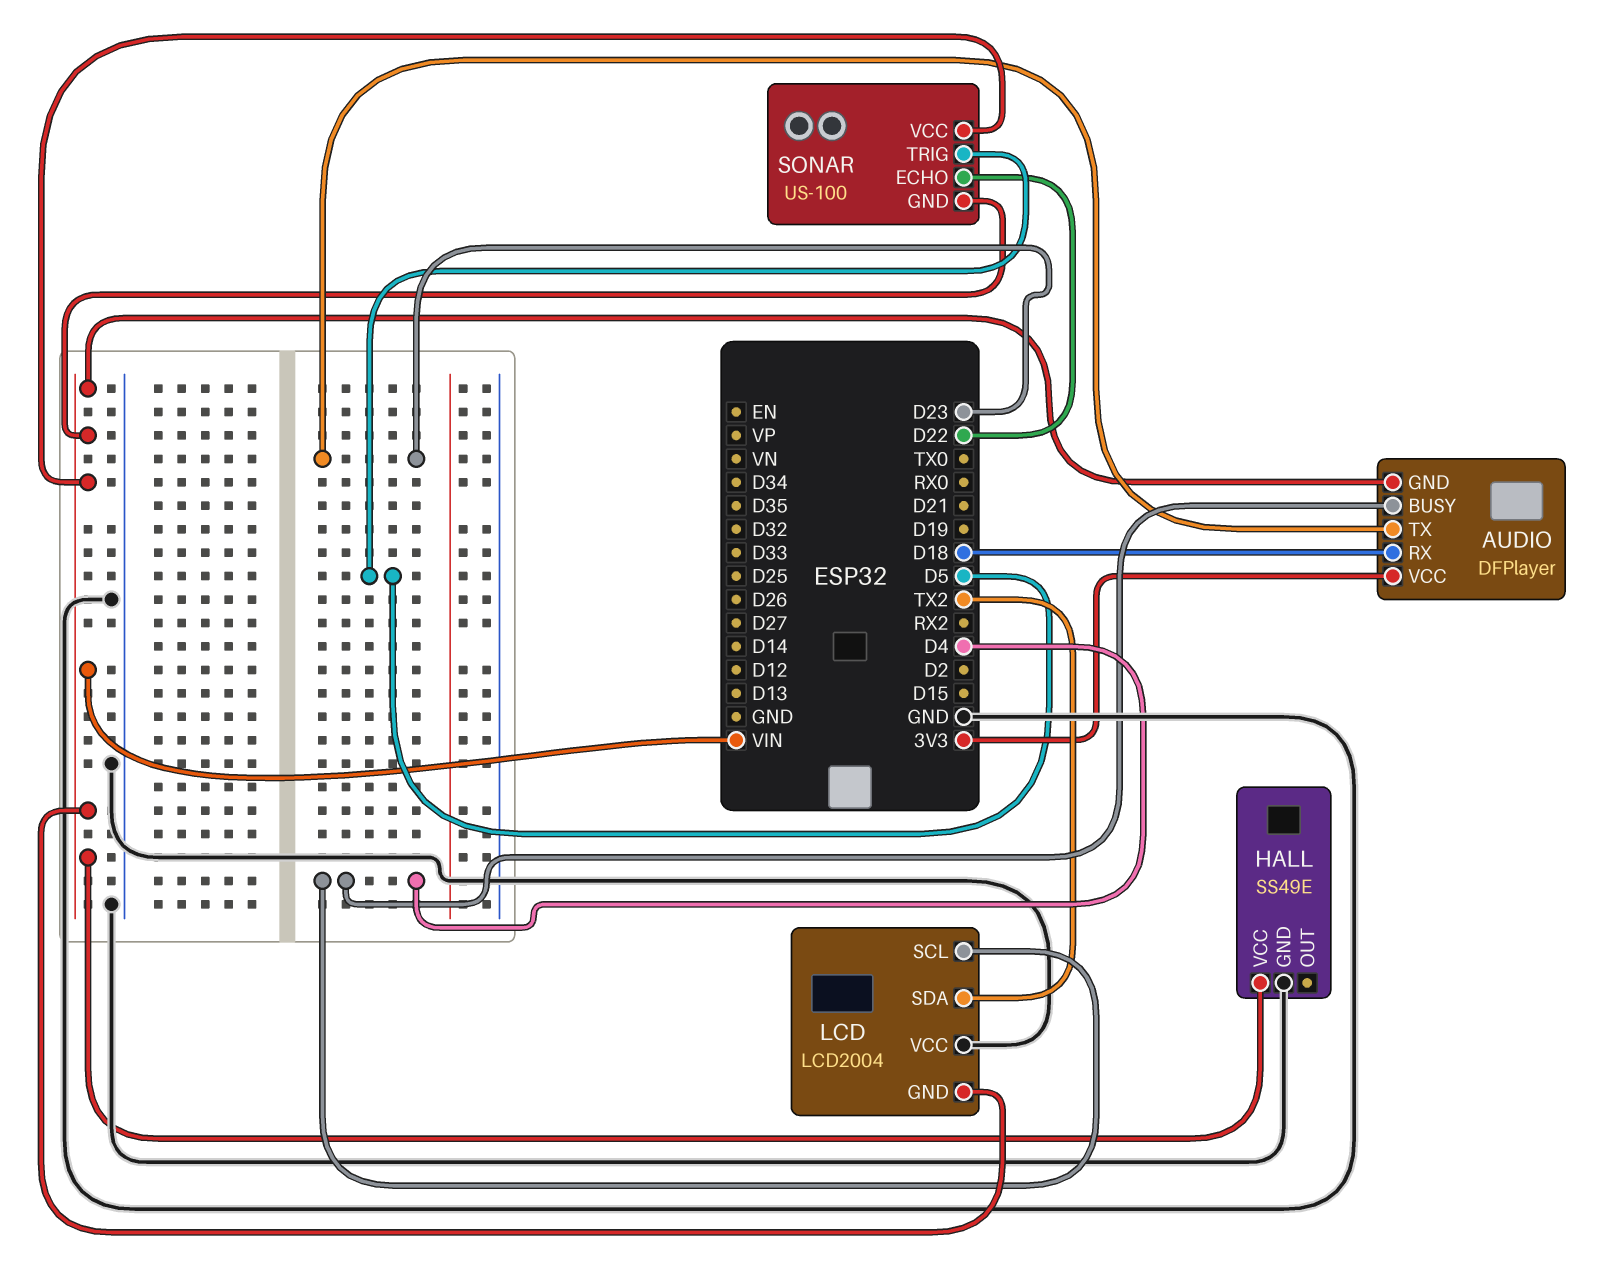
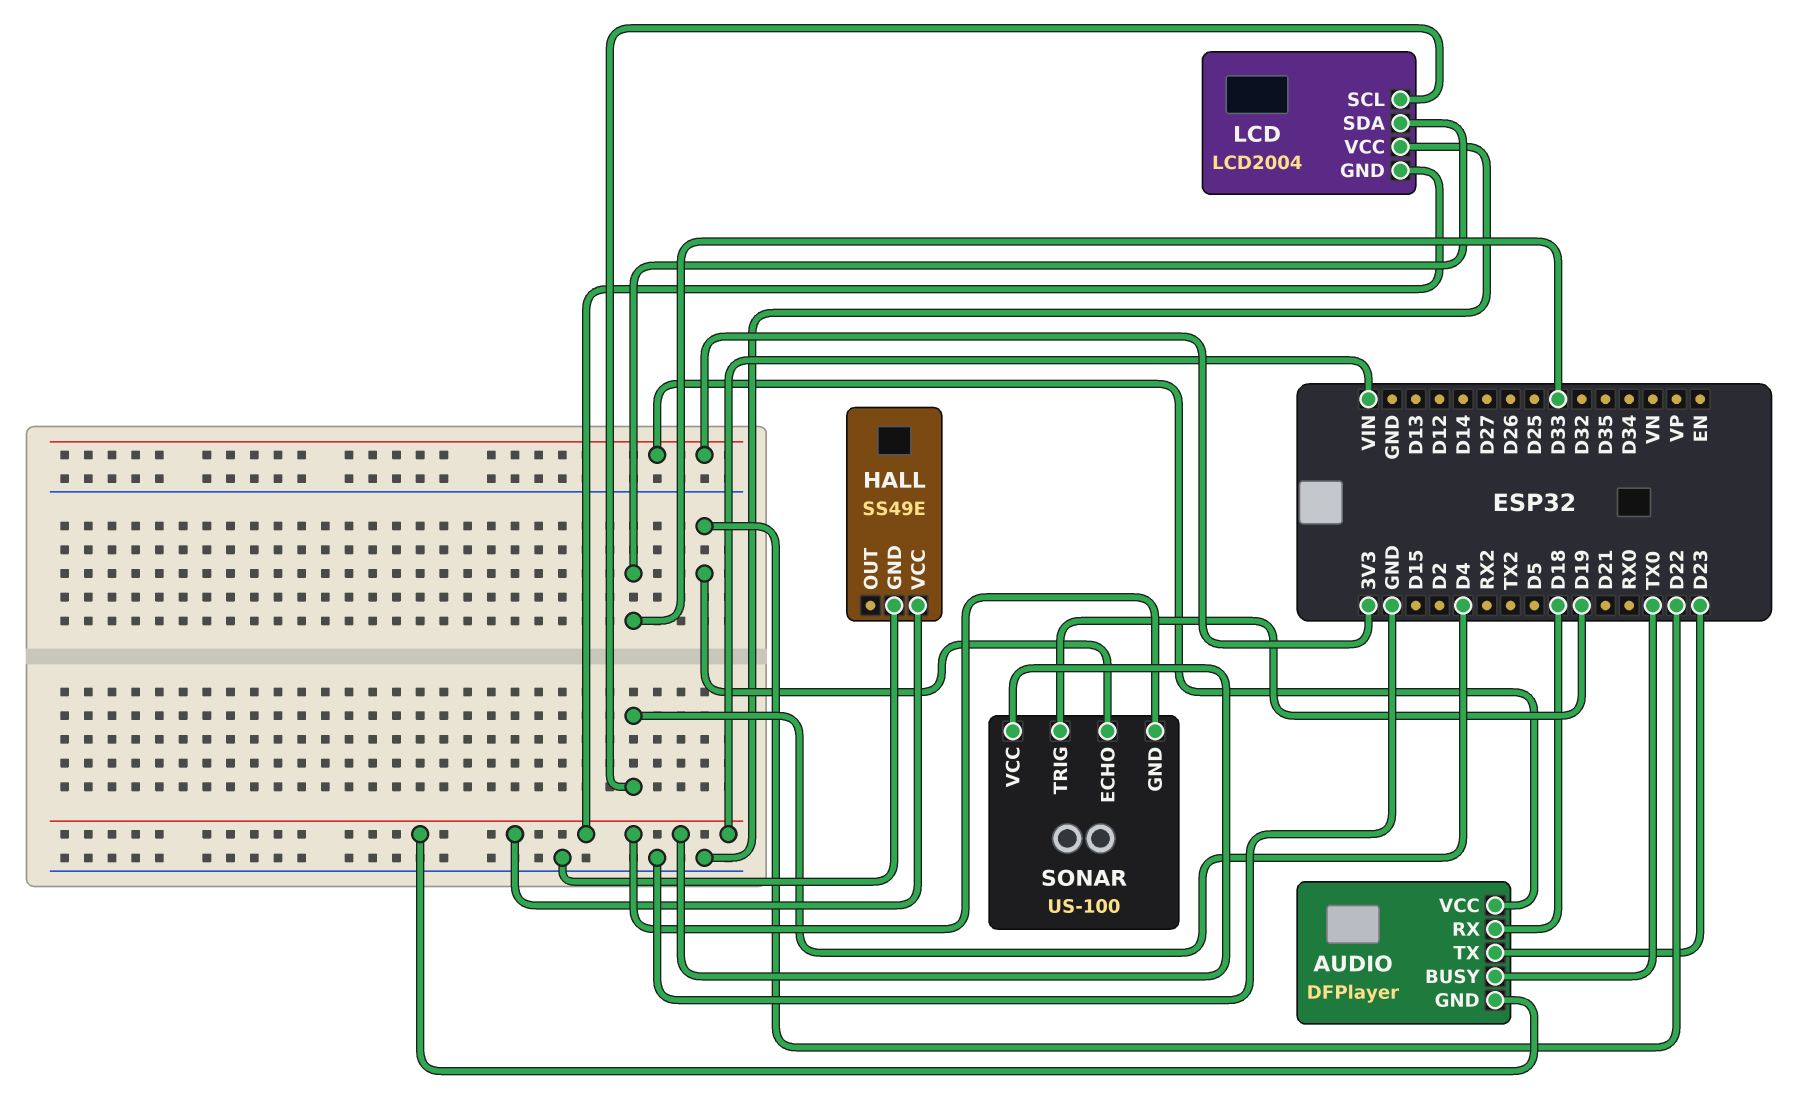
AUDIO pin BUSY: D4 -> TX0
LCD pin SDA: TX2 -> D33
SONAR pin TRIG: D5 -> D19

